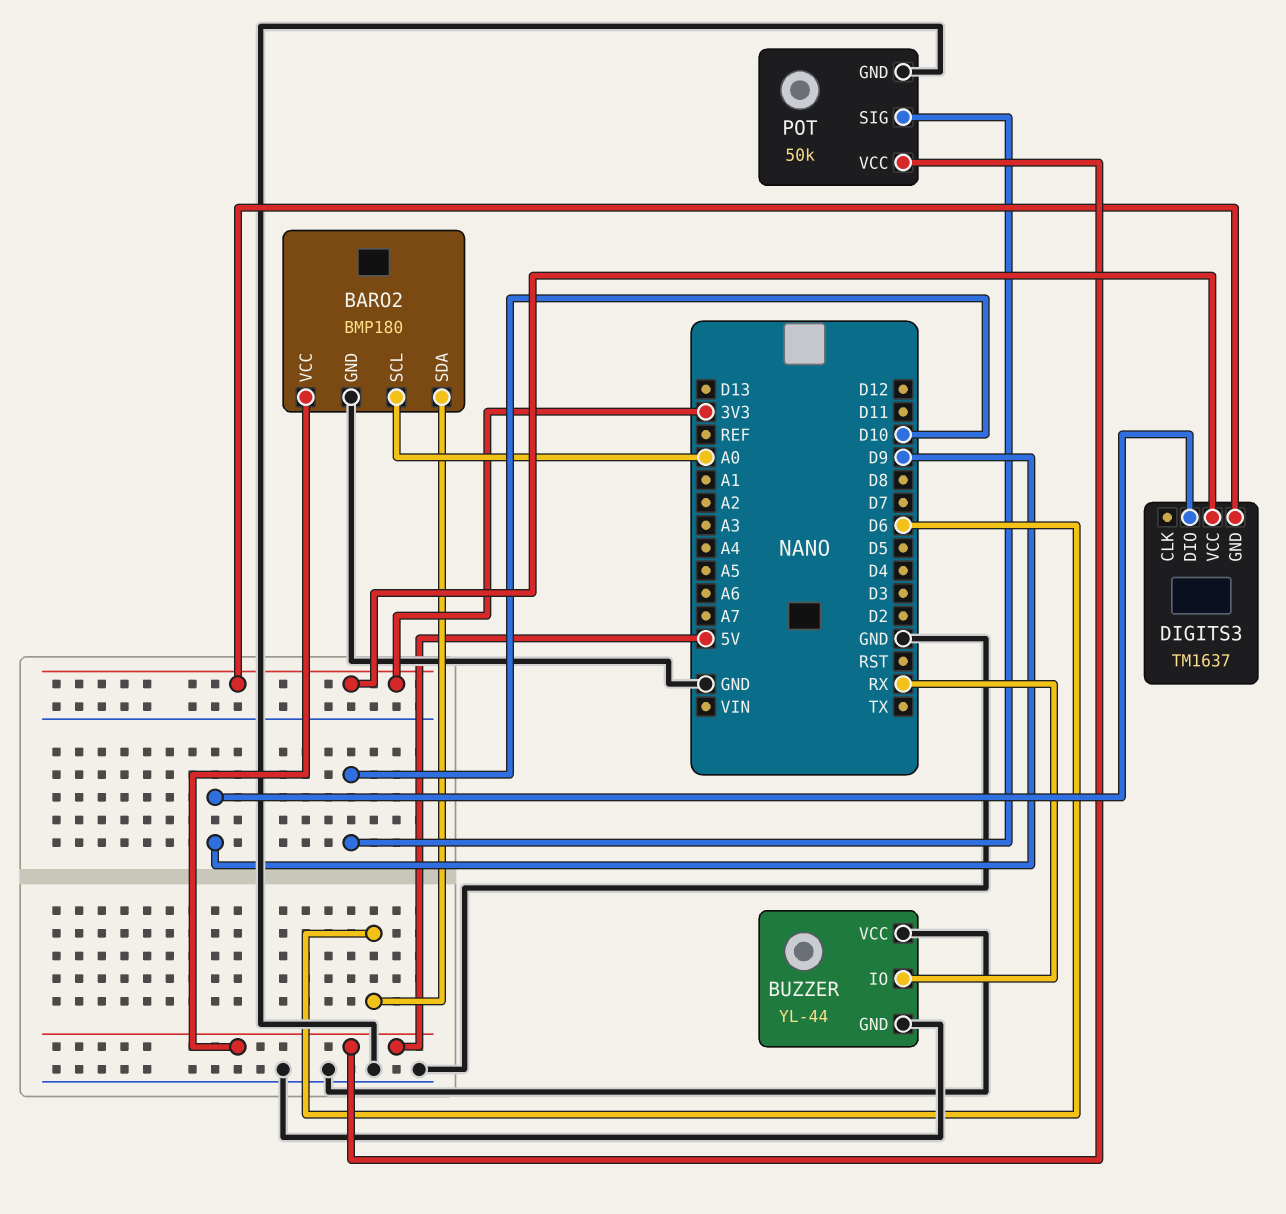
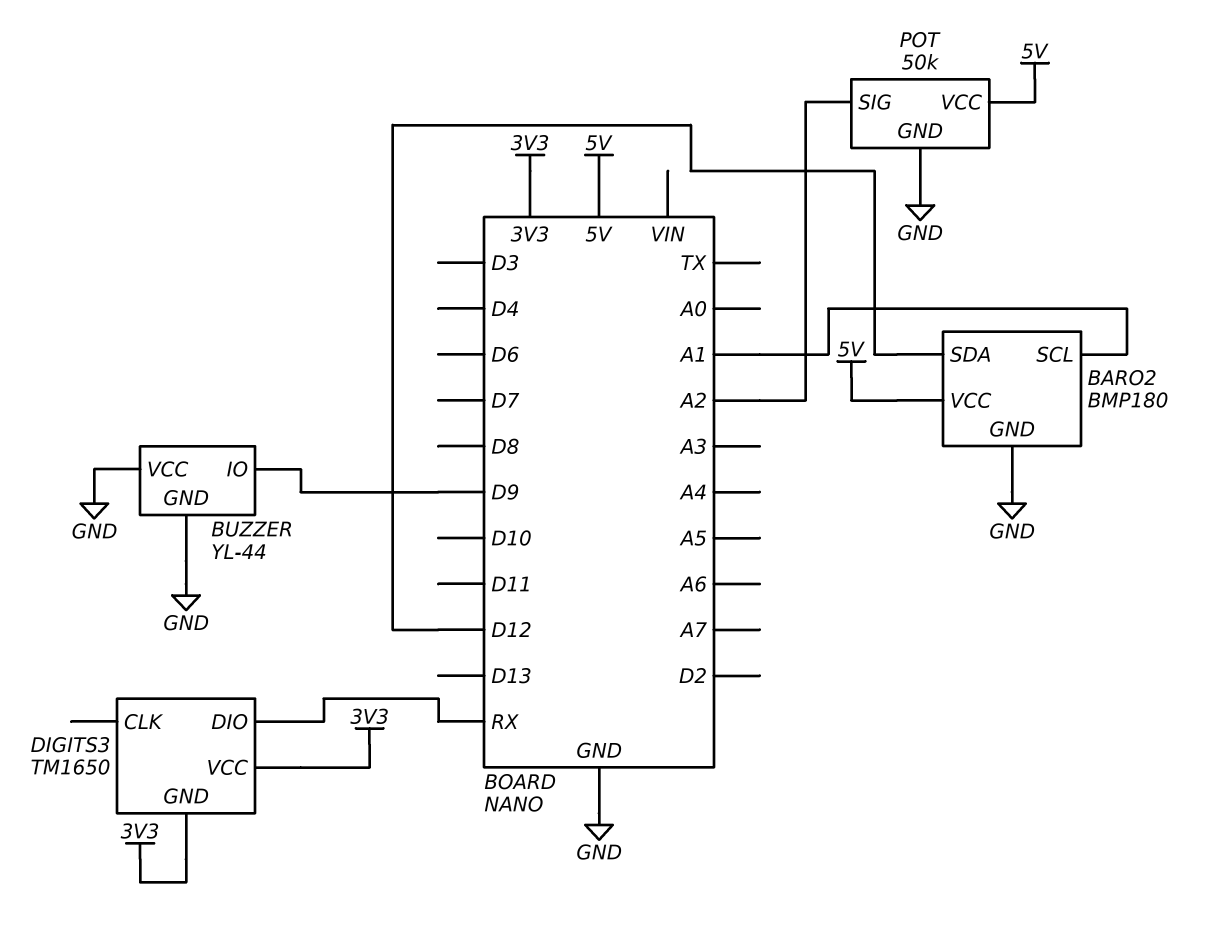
BARO2 pin SCL: A0 -> A1
BARO2 pin SDA: D6 -> D12
BUZZER pin IO: RX -> D9
DIGITS3: TM1637 -> TM1650
DIGITS3 pin DIO: D9 -> RX
POT pin SIG: D10 -> A2

